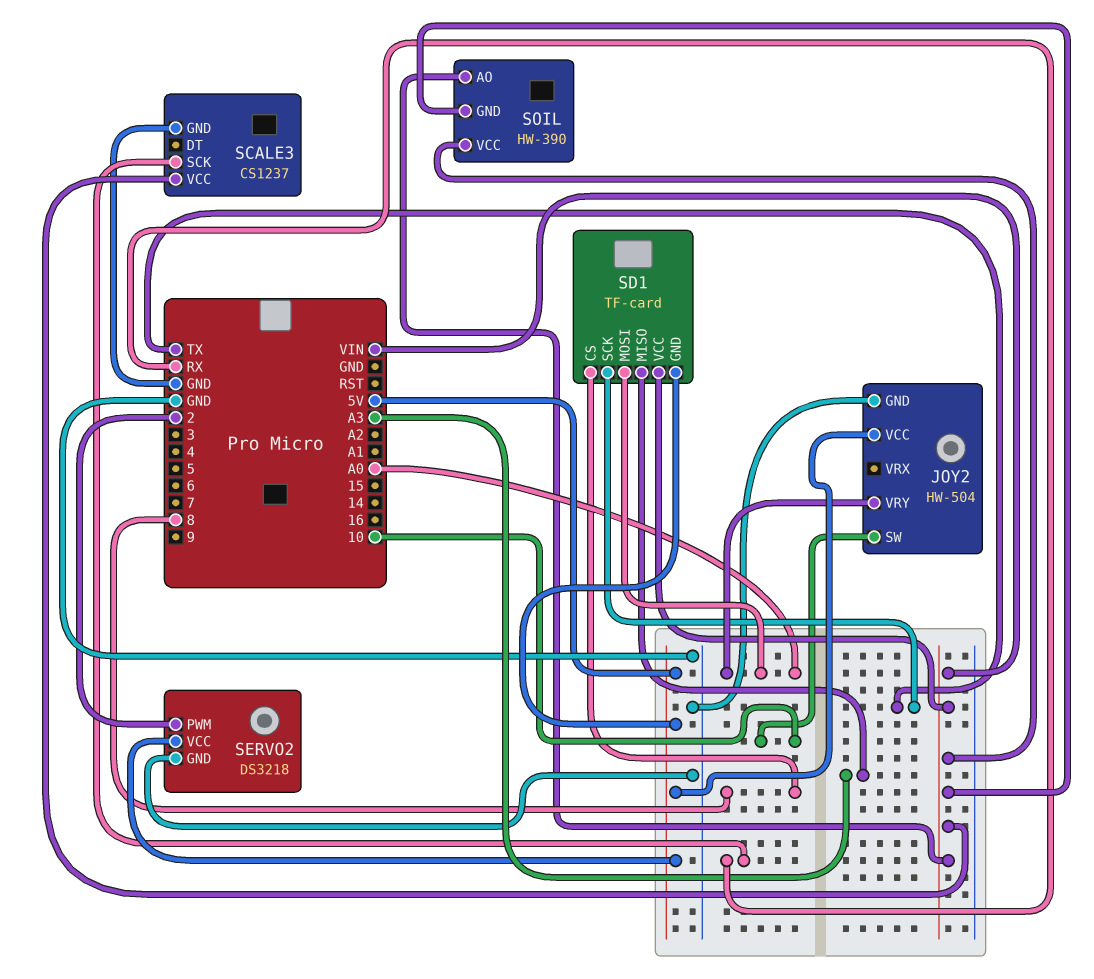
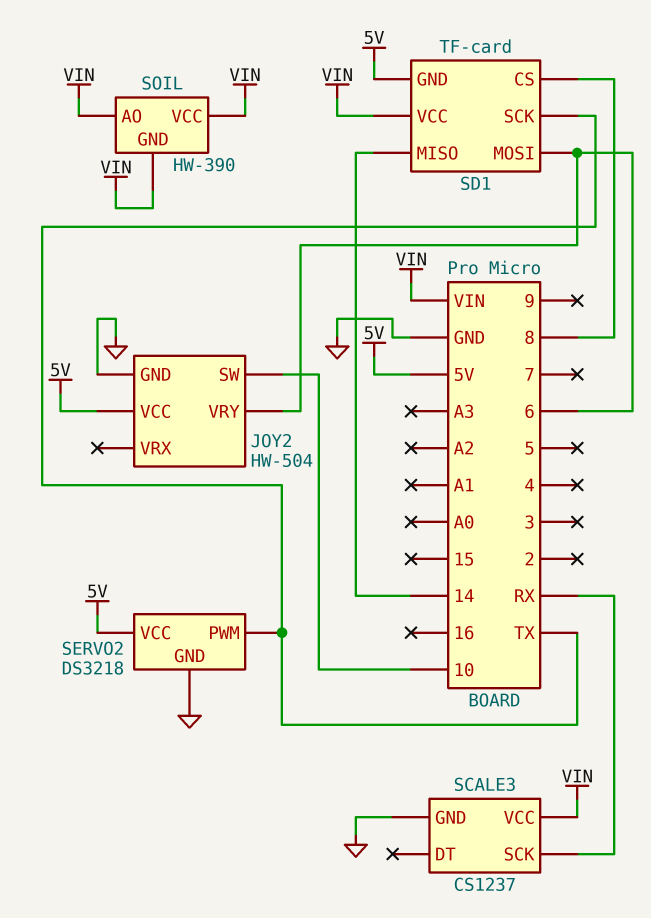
JOY2 pin VRY: A0 -> 6
SD1 pin MISO: A3 -> 14
SD1 pin MOSI: A0 -> 6
SERVO2 pin PWM: 2 -> TX

